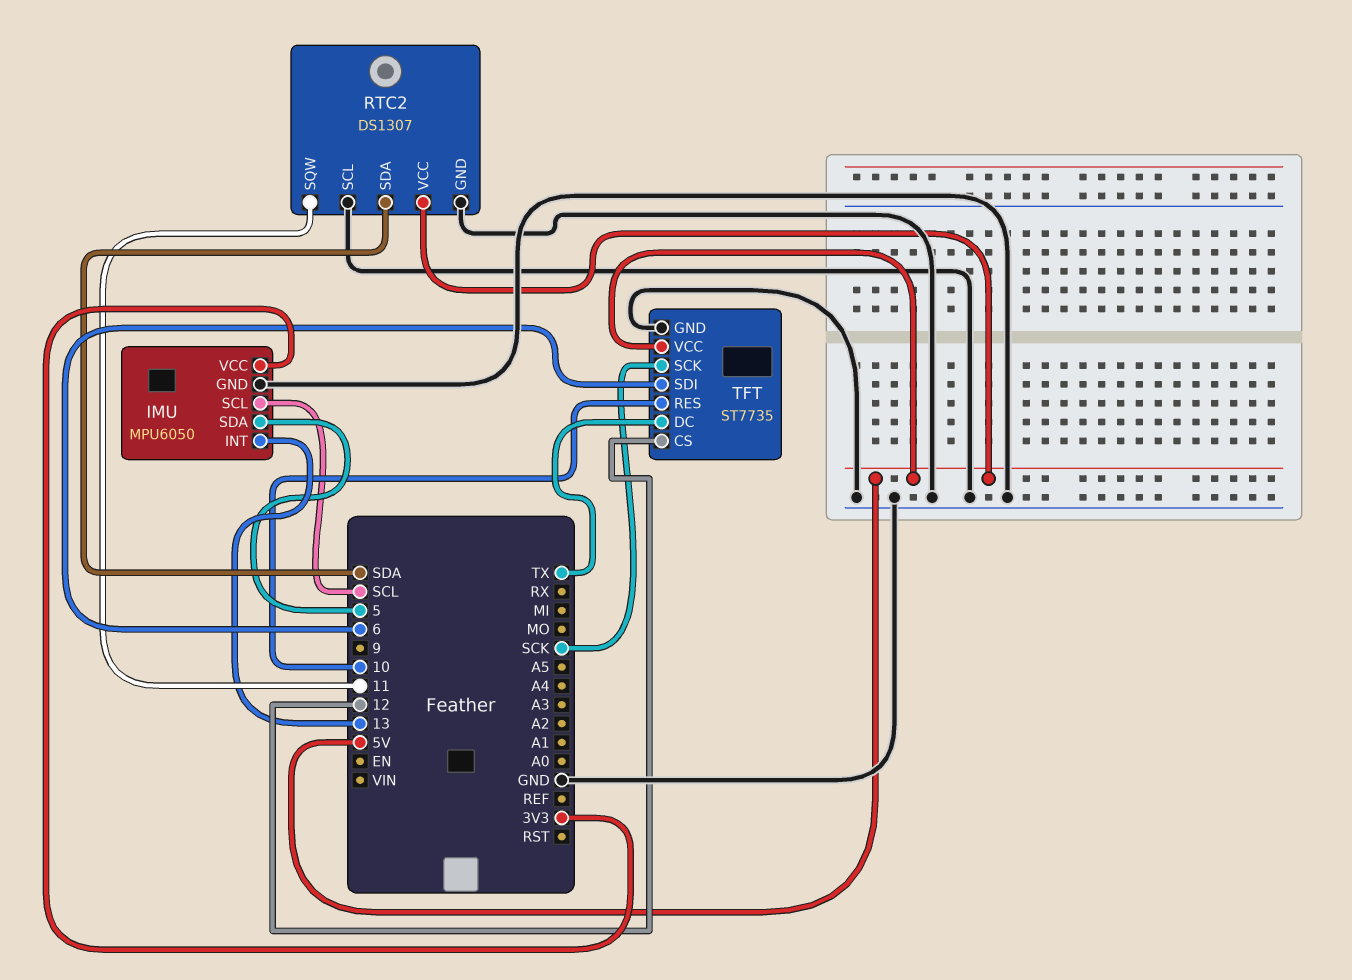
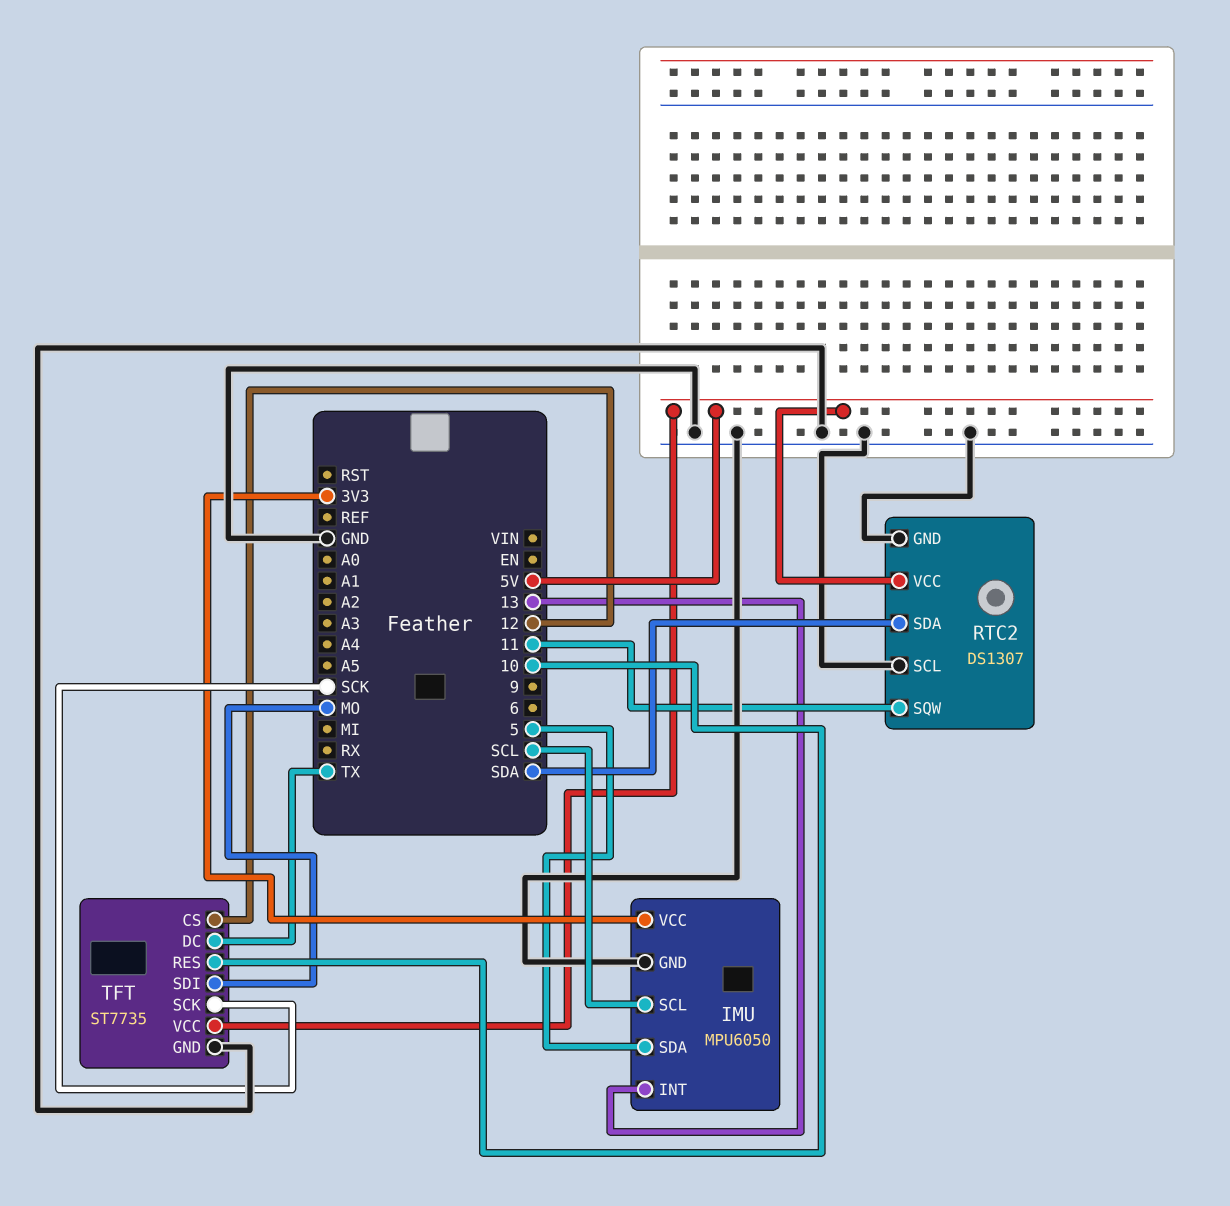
TFT pin SDI: 6 -> MO

